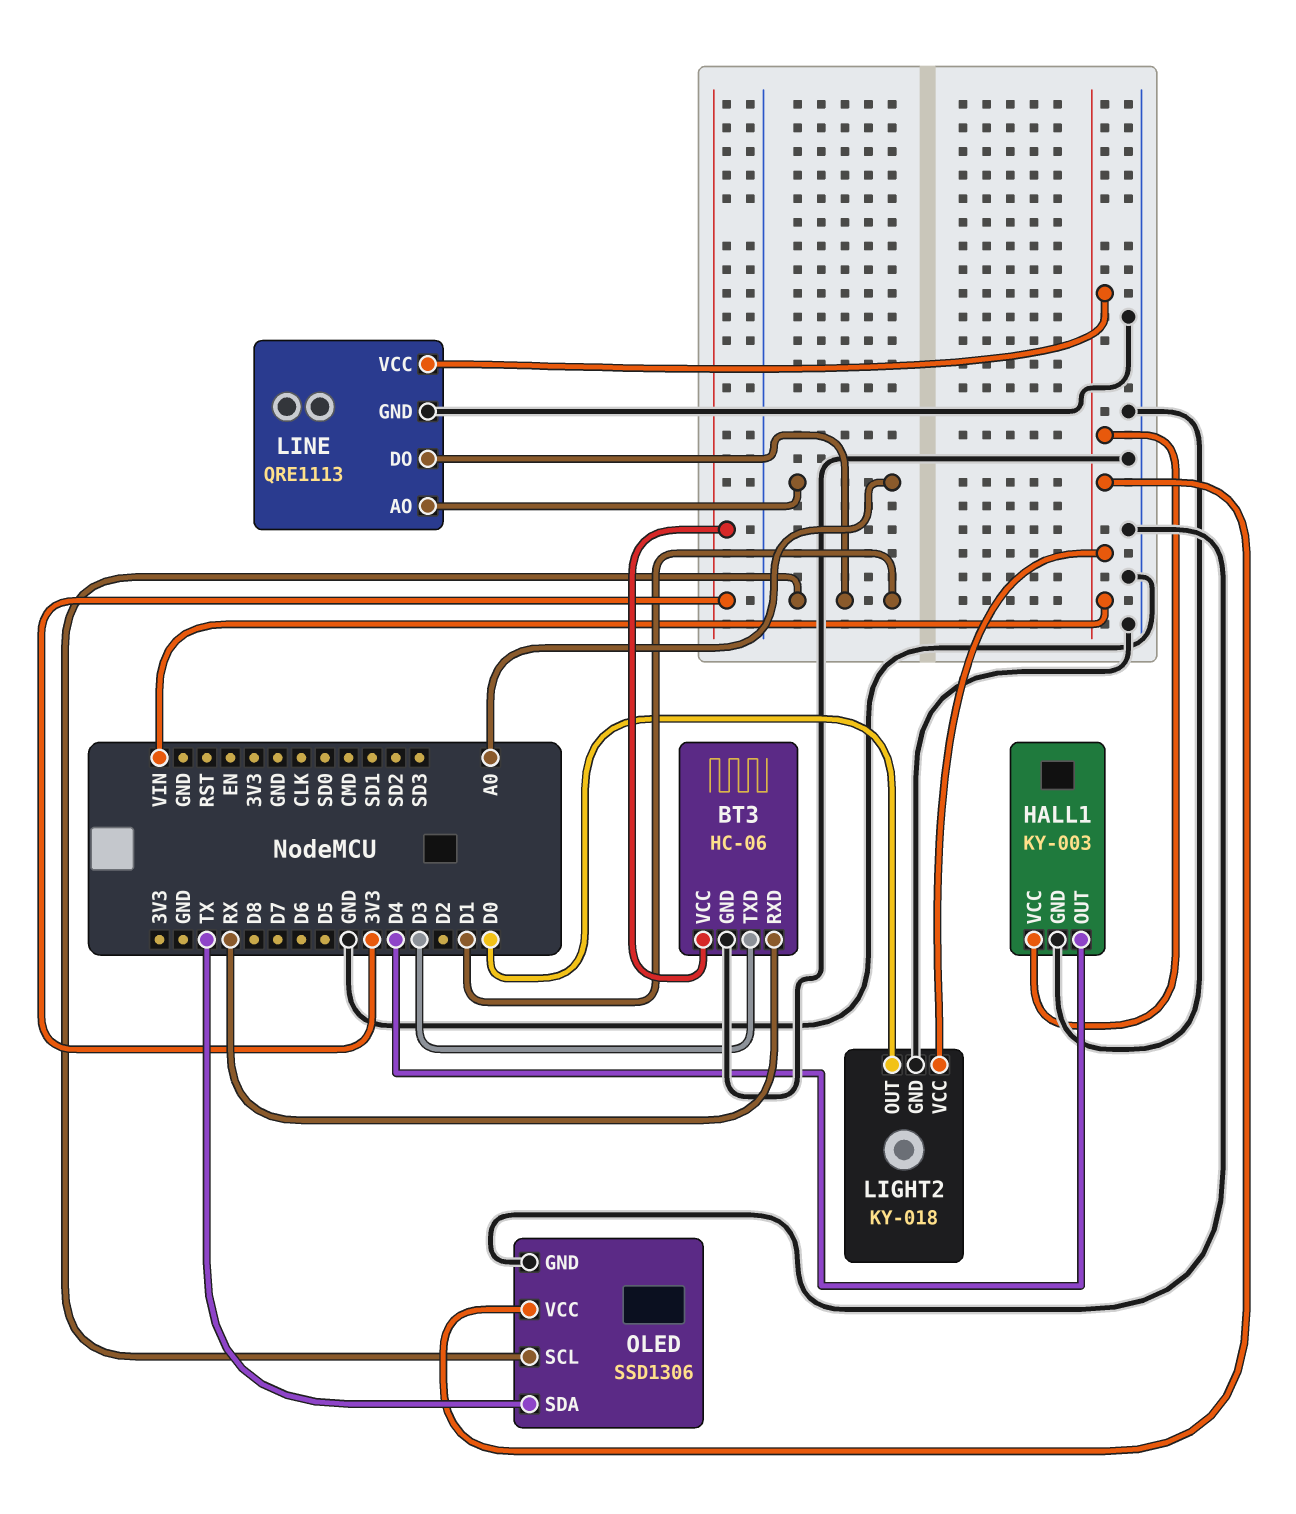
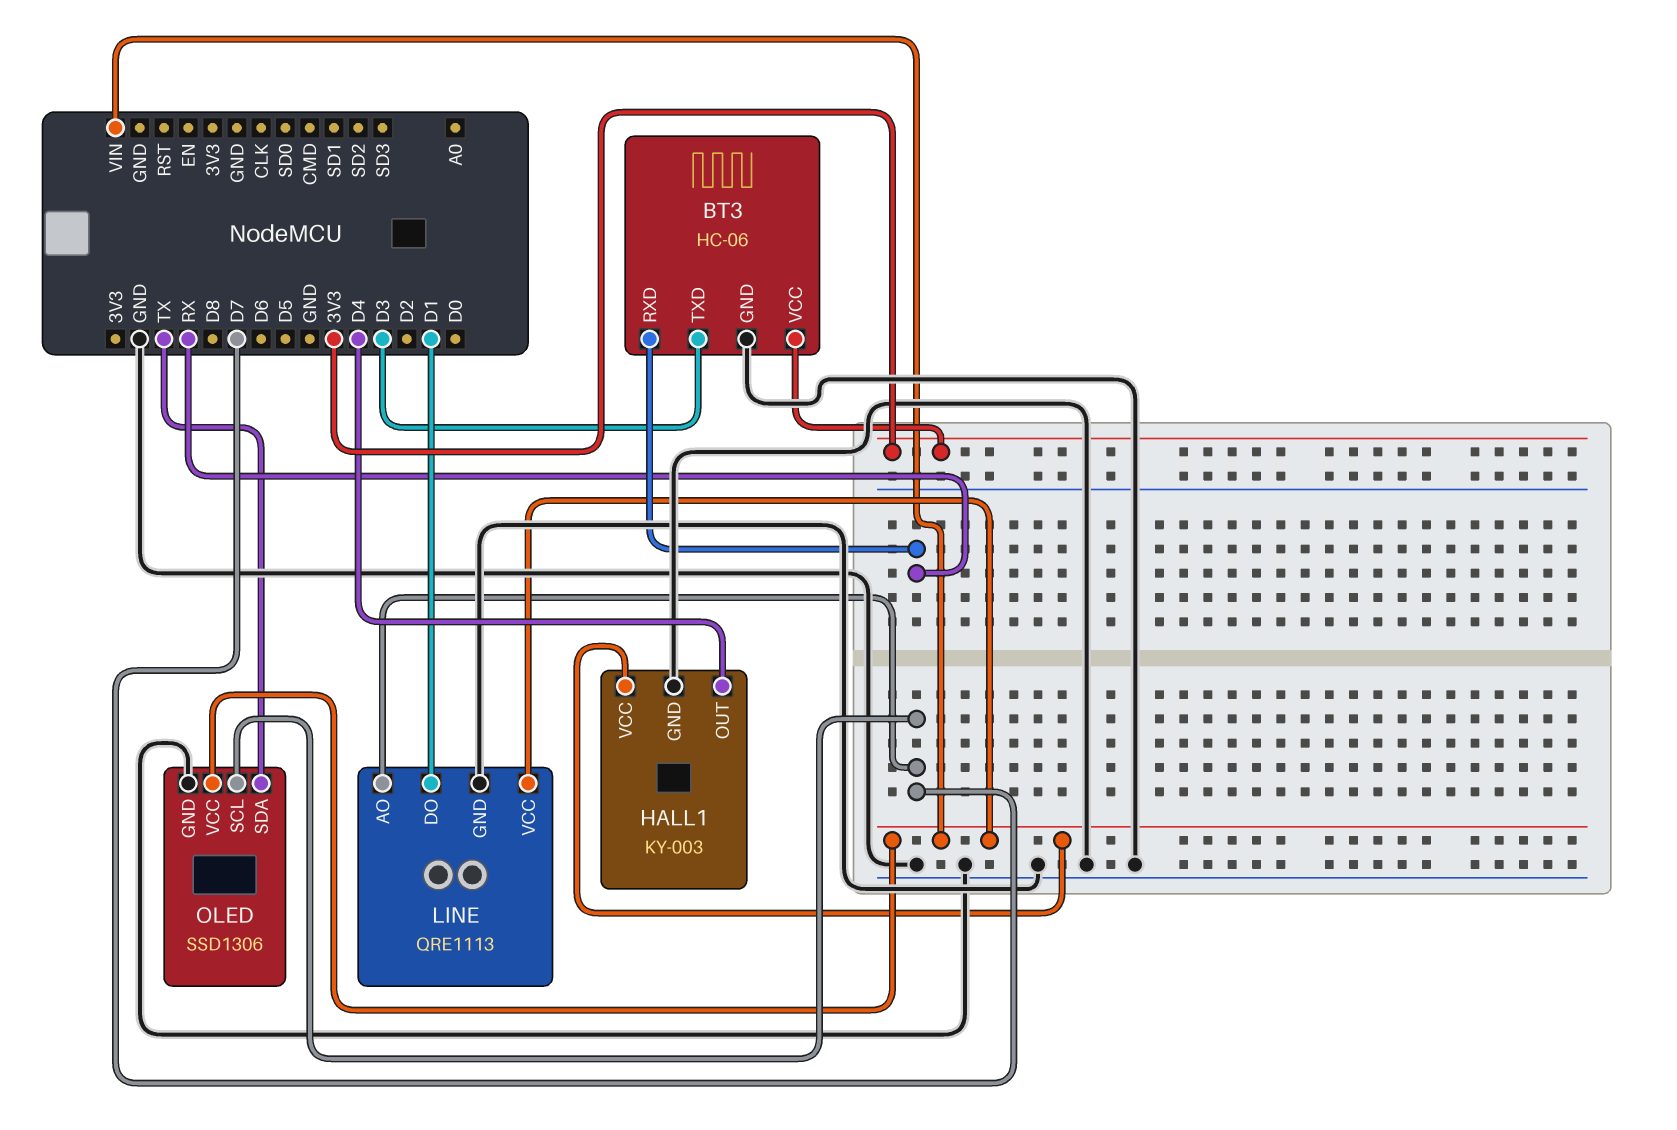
LIGHT2: KY-018 -> none
LIGHT2 pin GND: GND -> none
LIGHT2 pin OUT: D0 -> none
LIGHT2 pin VCC: VIN -> none
LINE pin AO: A0 -> D7
OLED pin SCL: D1 -> D7

